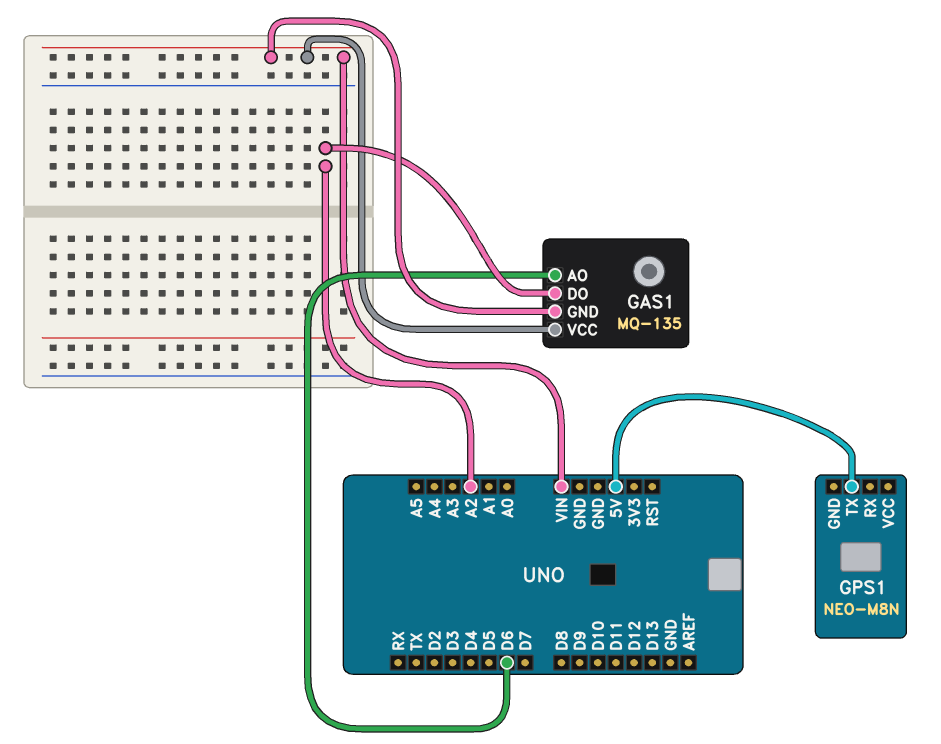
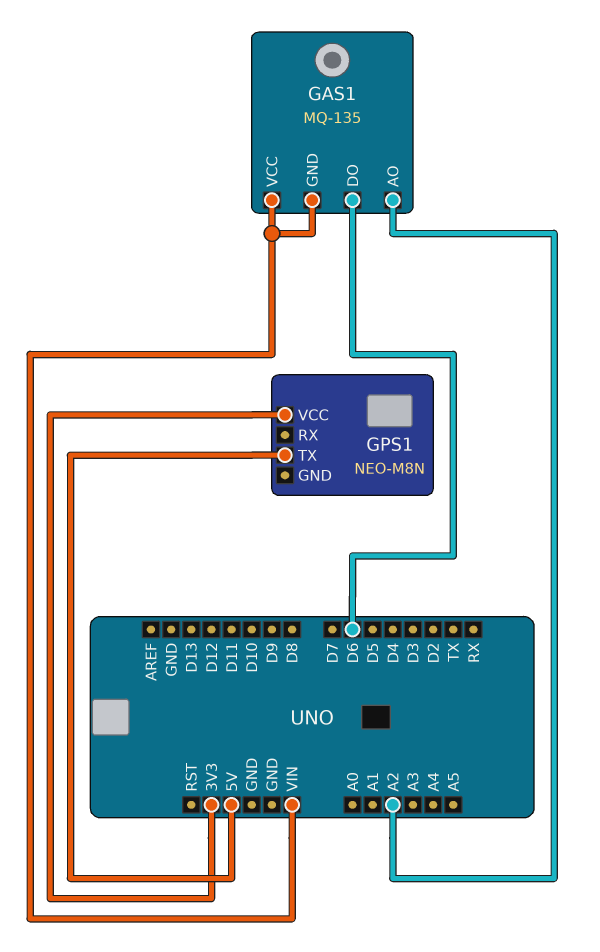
GAS1 pin AO: D6 -> A2
GAS1 pin DO: A2 -> D6
GPS1 pin VCC: none -> 3V3

